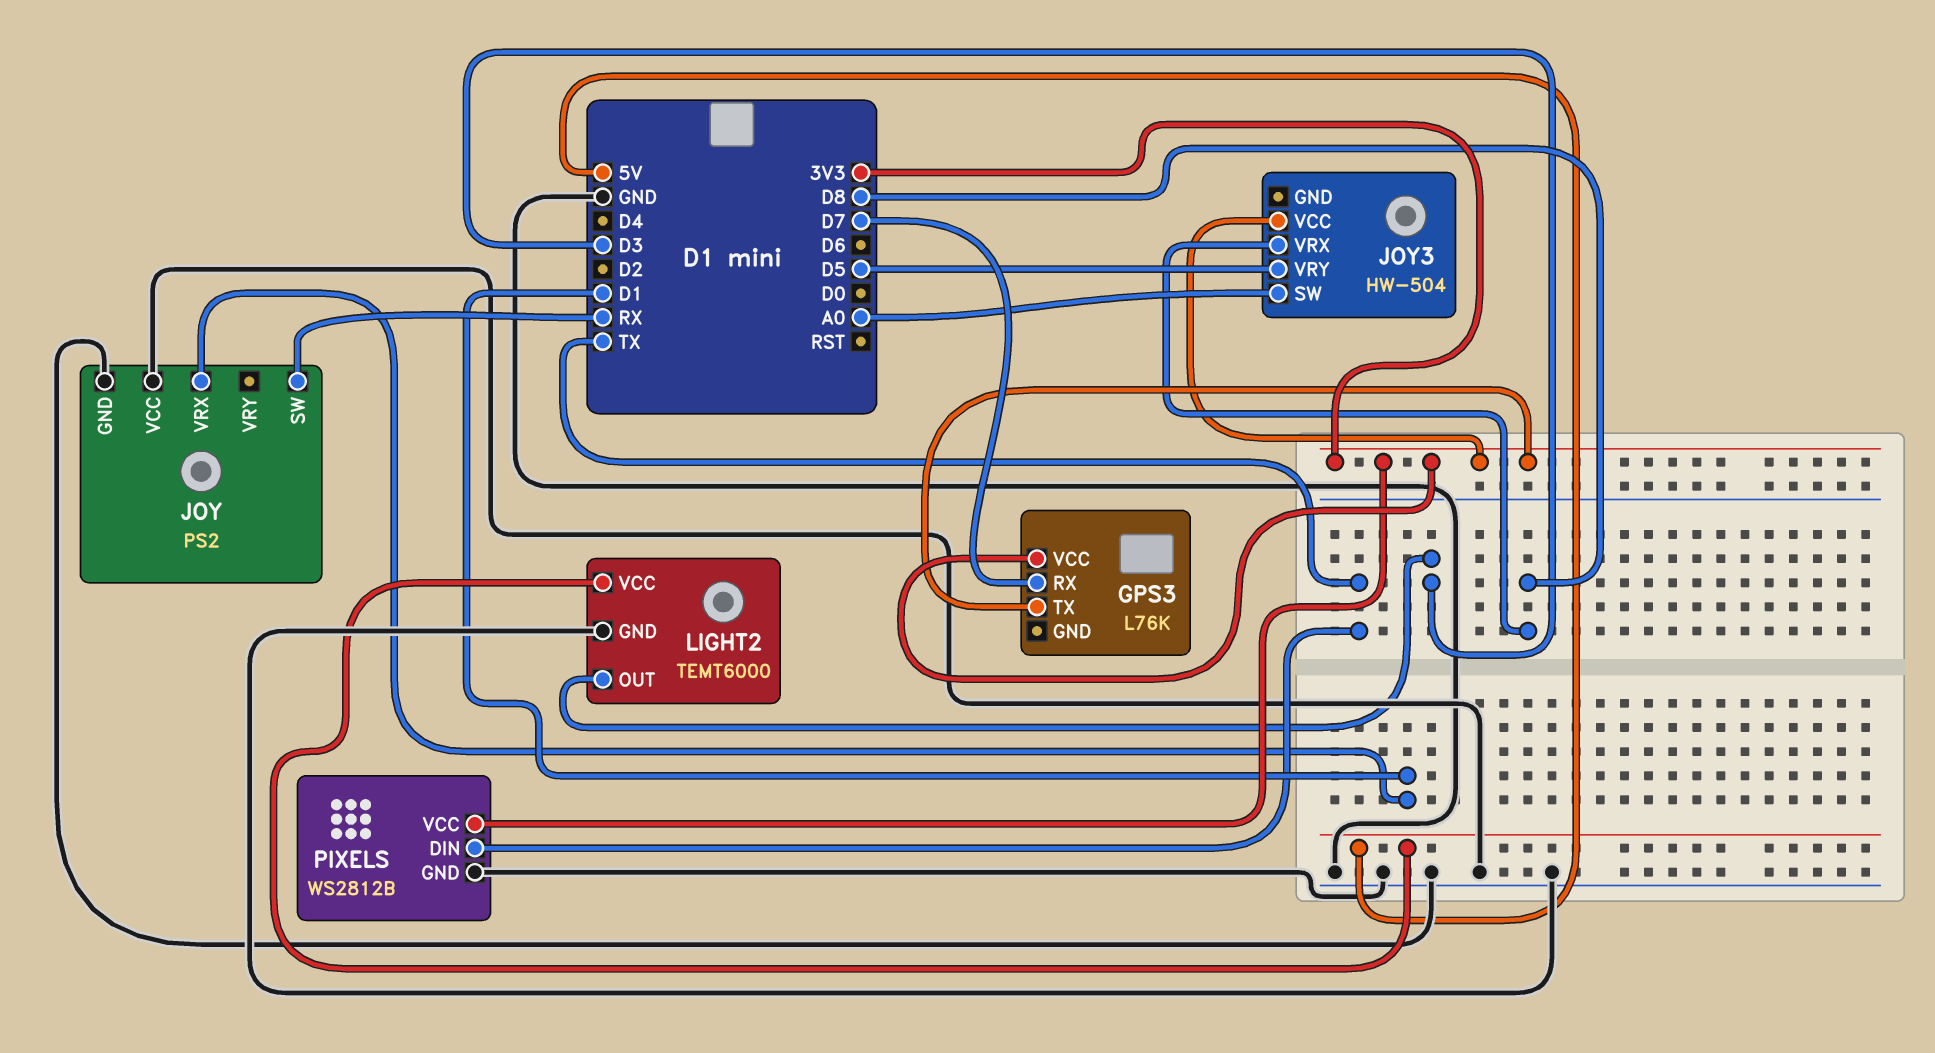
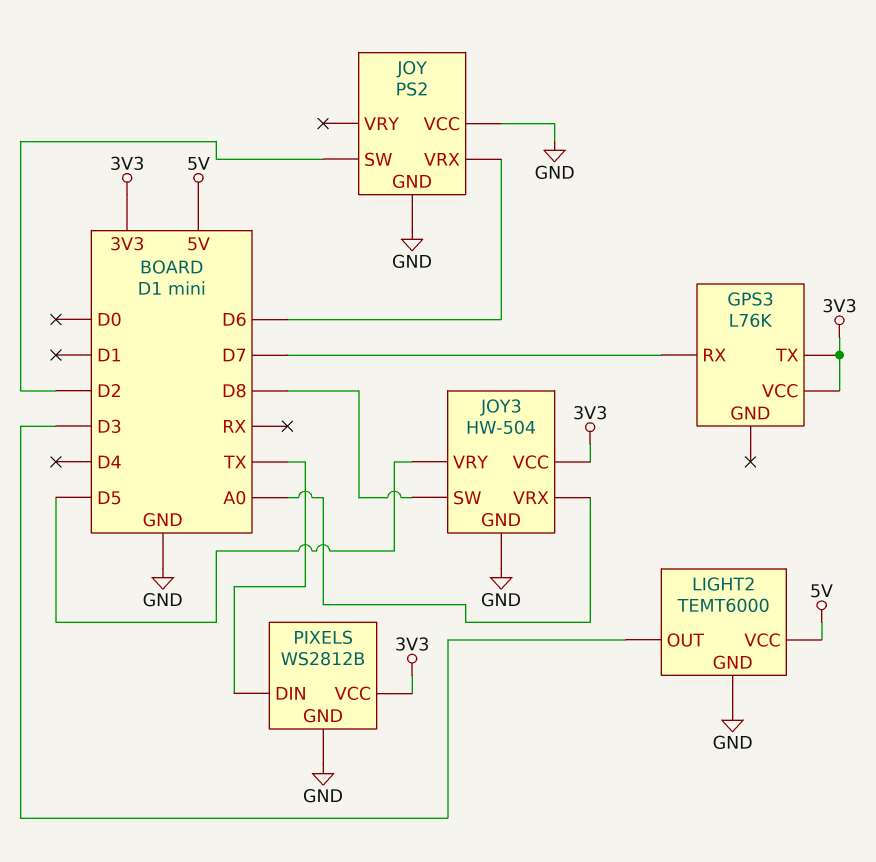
JOY pin SW: RX -> D2
JOY pin VRX: D1 -> D6
JOY3 pin GND: none -> GND
JOY3 pin SW: A0 -> D8
JOY3 pin VRX: D8 -> A0

